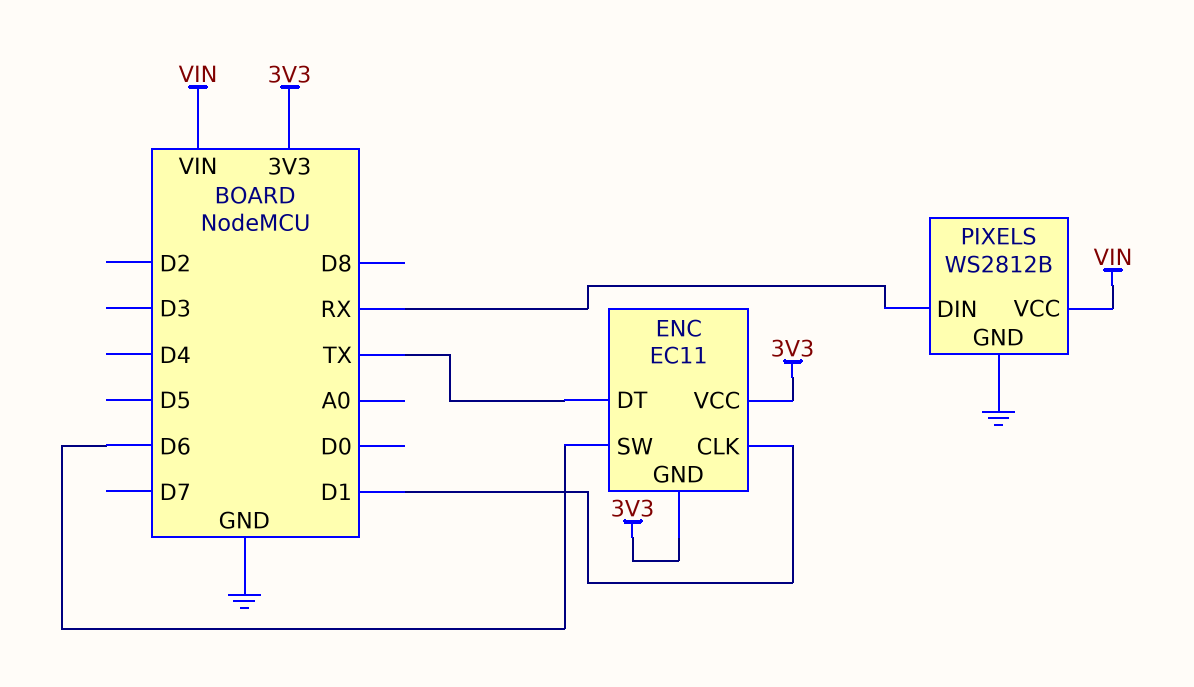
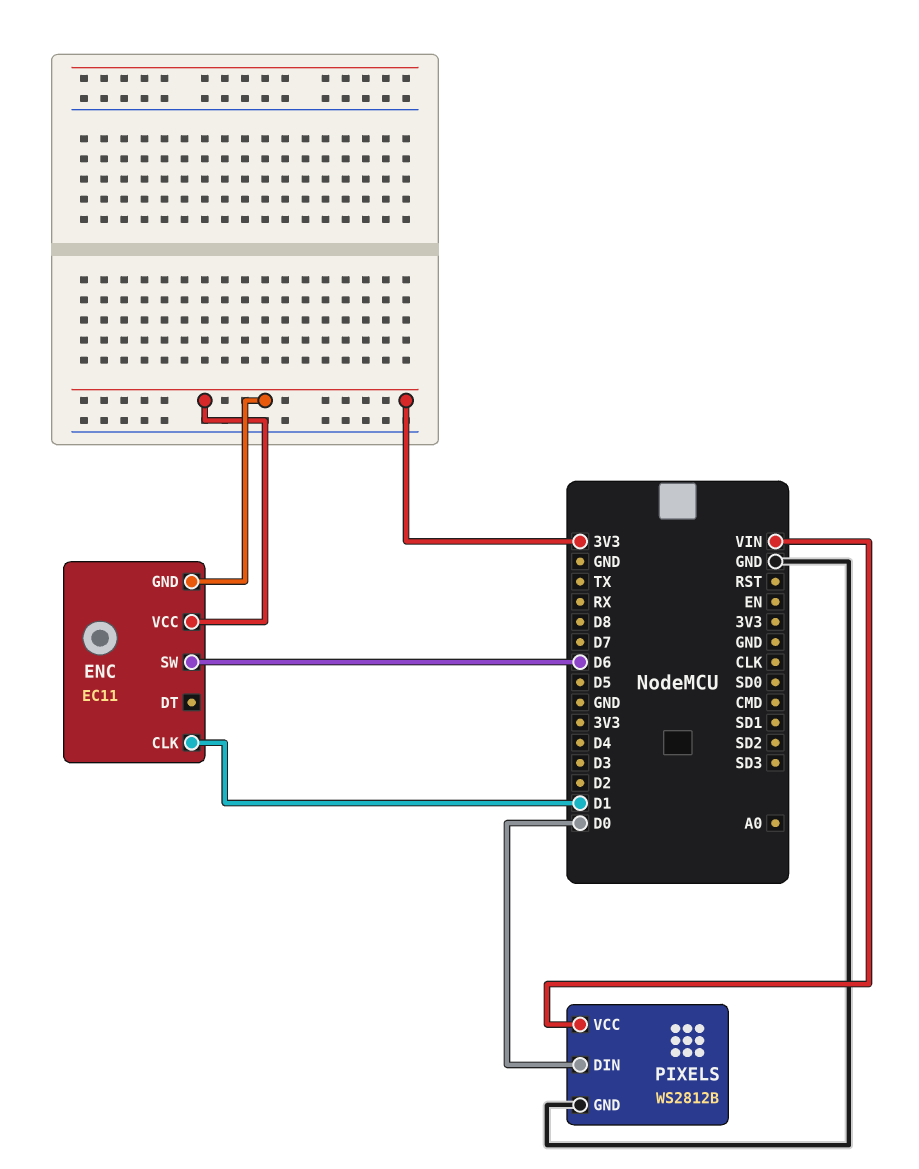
ENC pin DT: TX -> none
PIXELS pin DIN: RX -> D0

